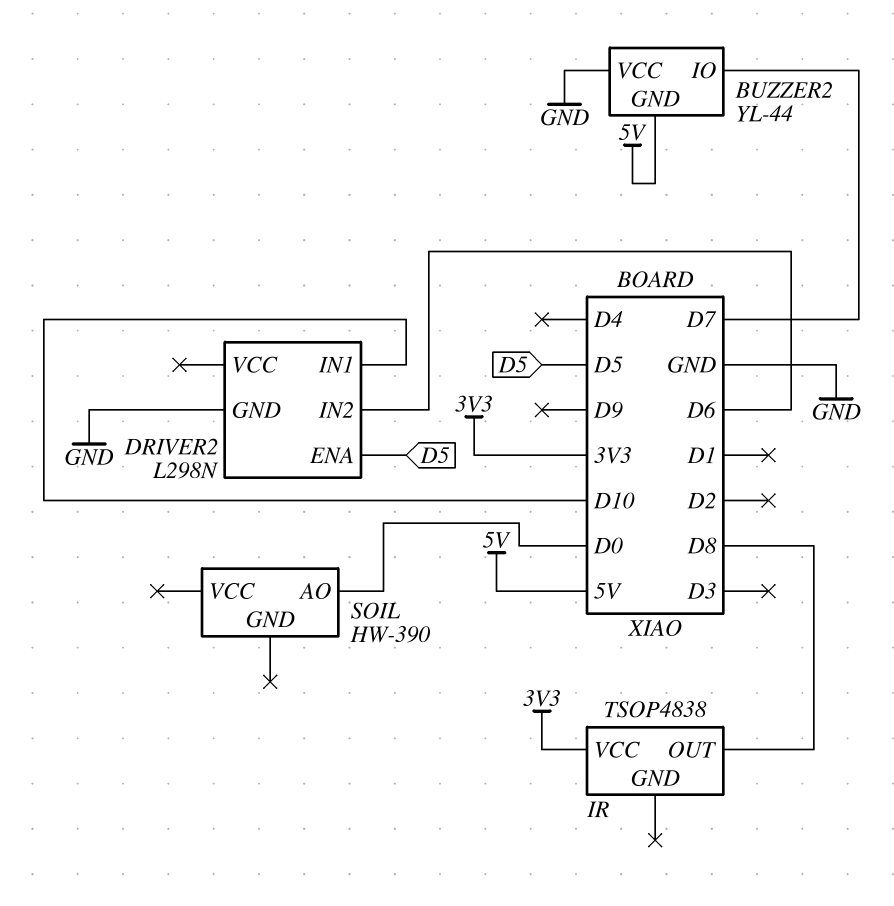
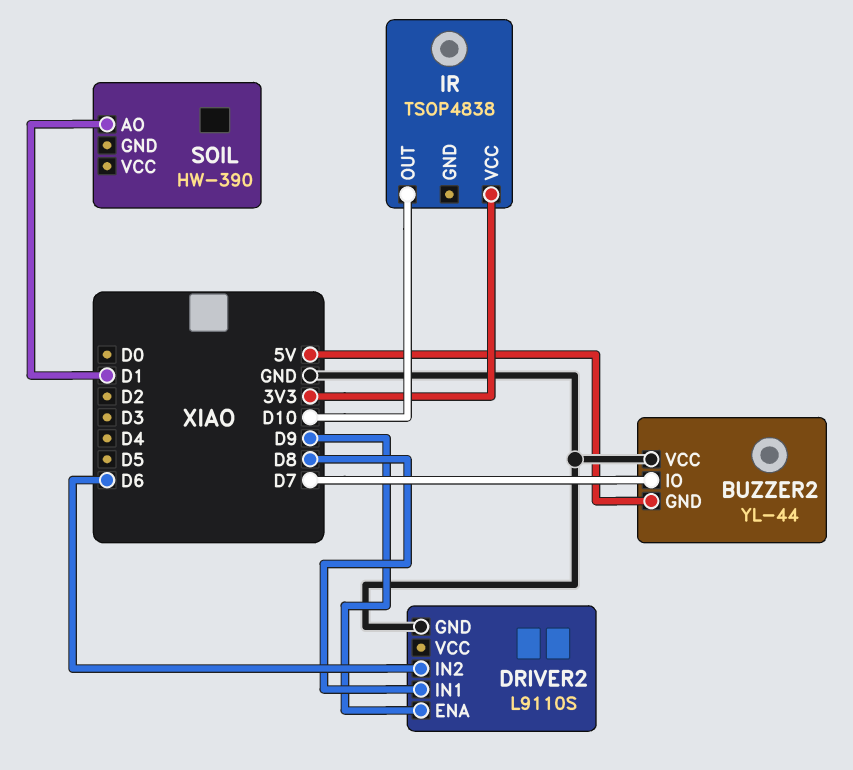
DRIVER2: L298N -> L9110S
DRIVER2 pin ENA: D5 -> D9
DRIVER2 pin IN1: D10 -> D8
IR pin OUT: D8 -> D10
SOIL pin AO: D0 -> D1

